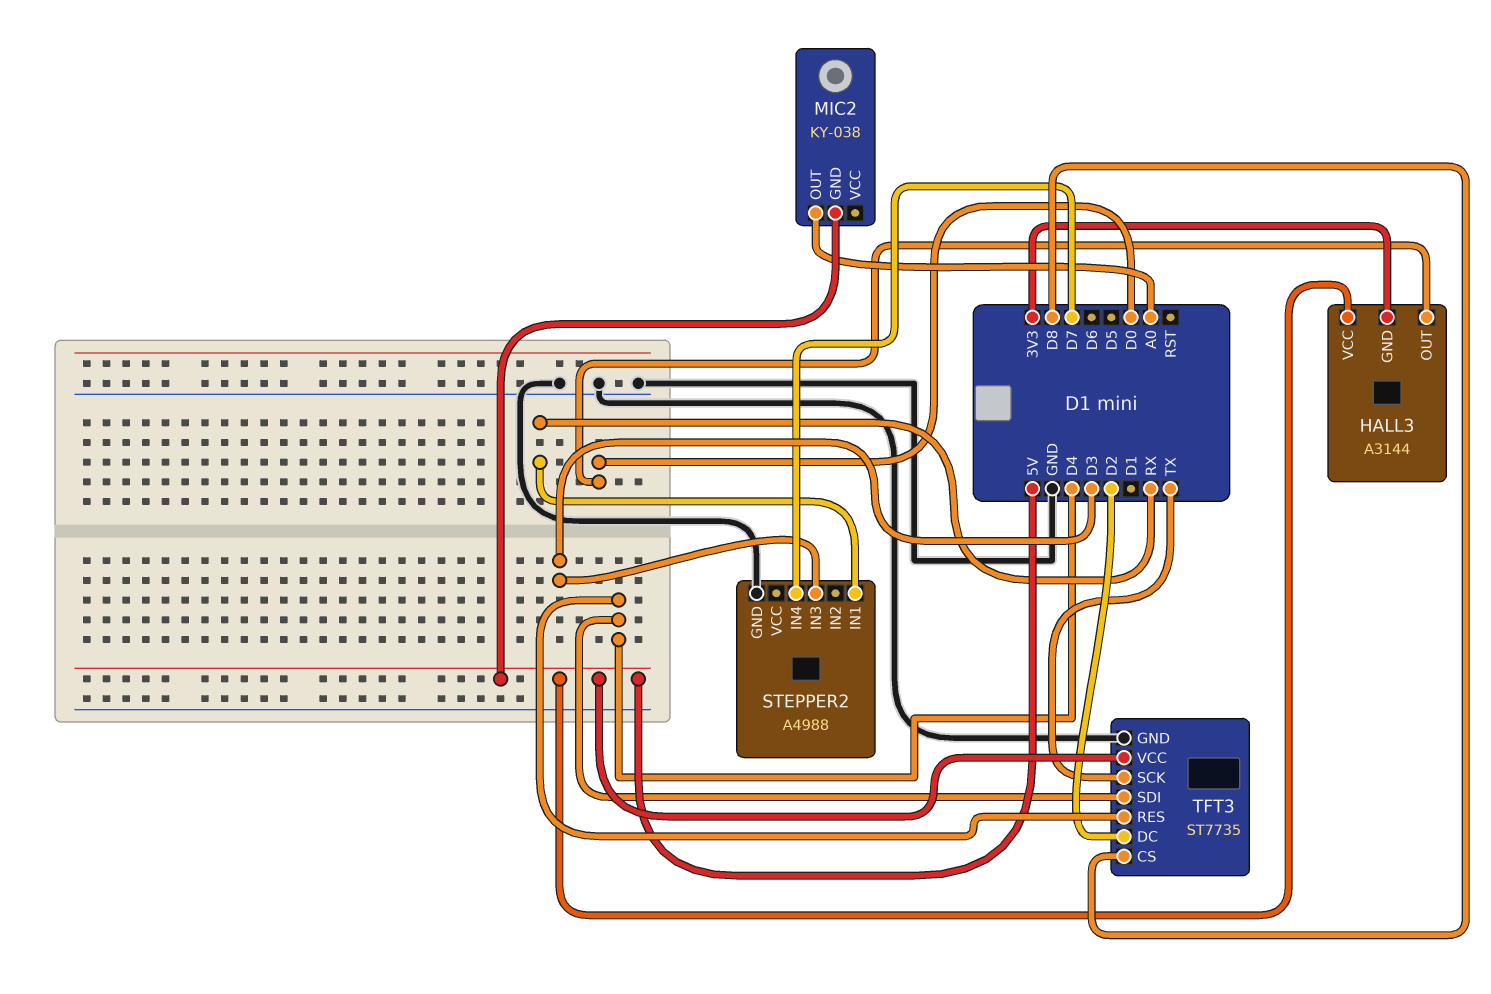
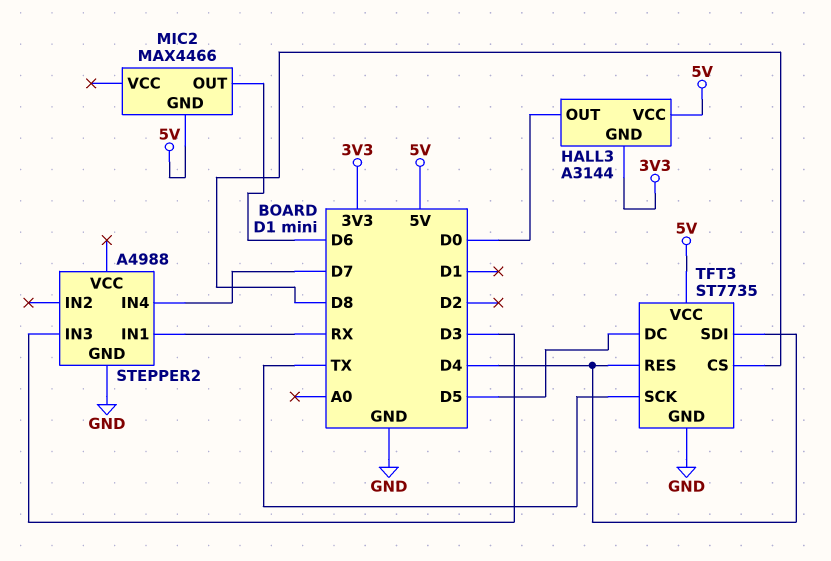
MIC2: KY-038 -> MAX4466
MIC2 pin OUT: A0 -> D6
TFT3 pin DC: D2 -> D5

